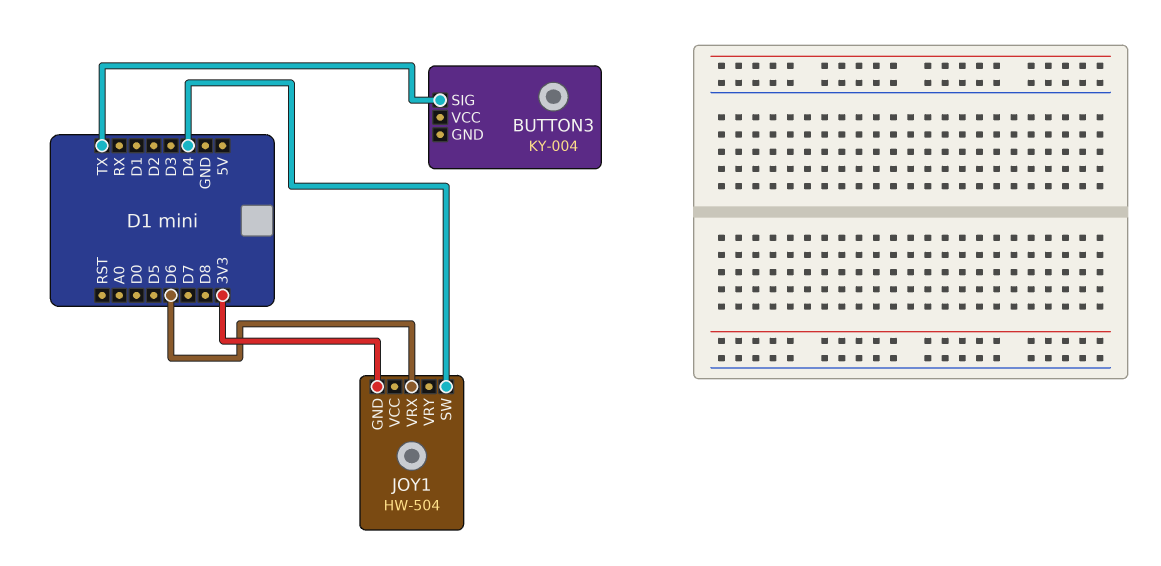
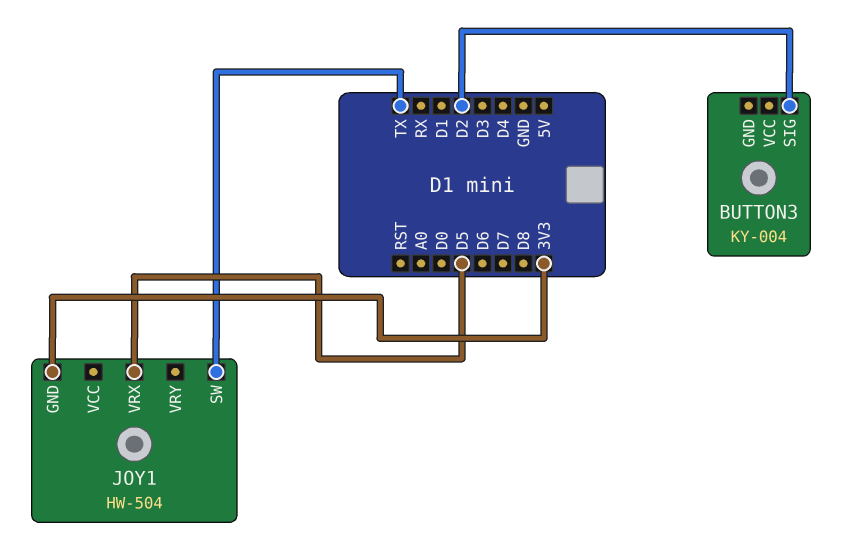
BUTTON3 pin SIG: TX -> D2
JOY1 pin SW: D4 -> TX
JOY1 pin VRX: D6 -> D5

